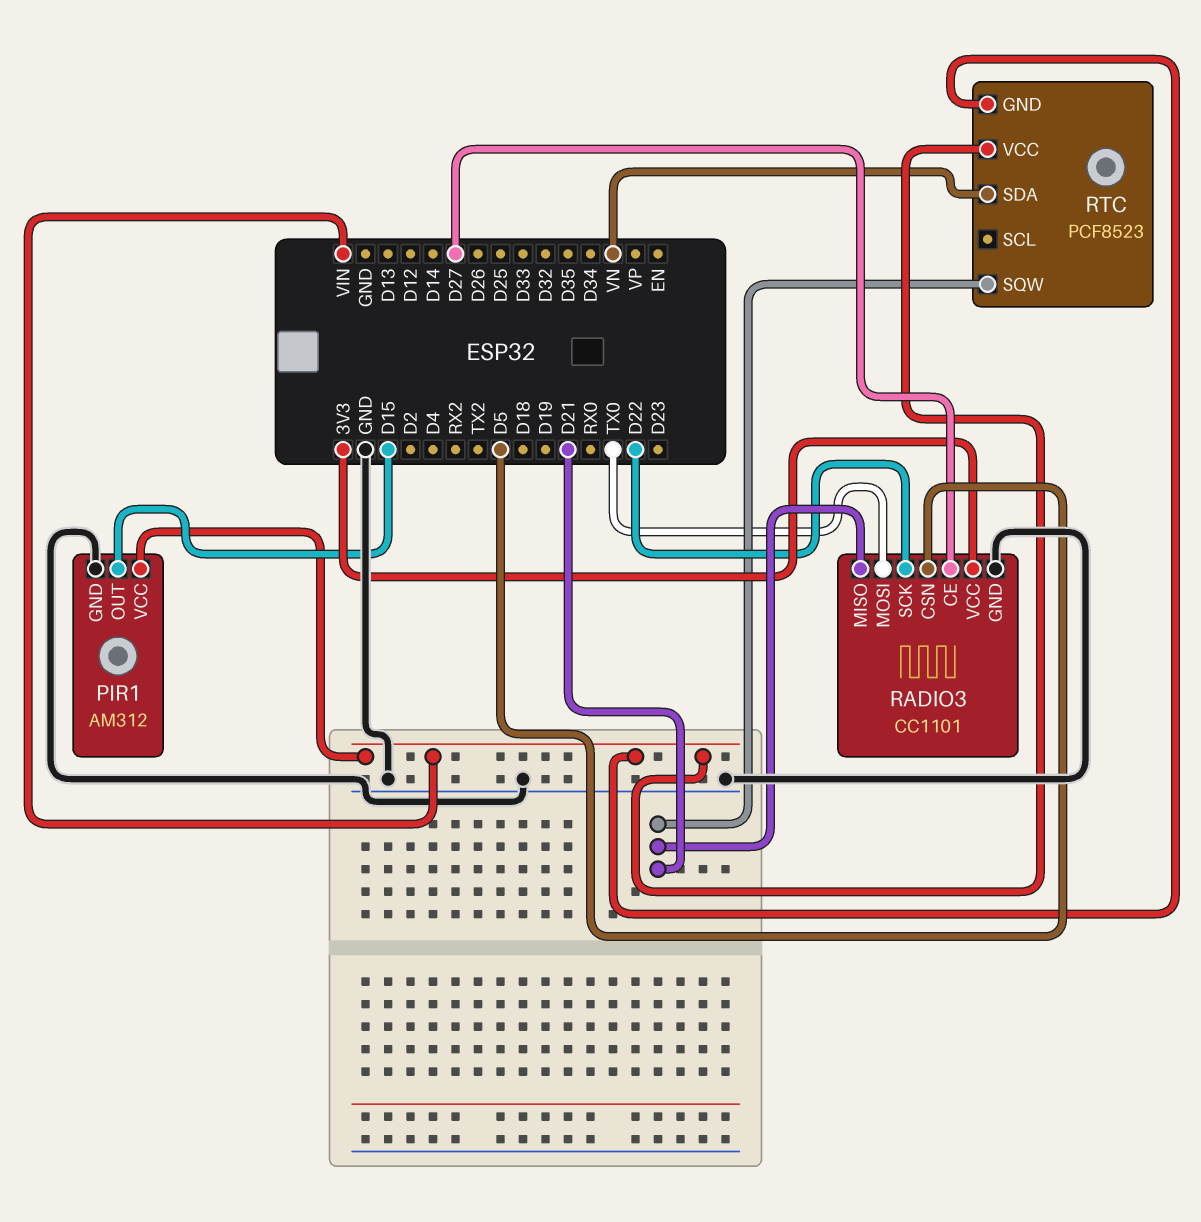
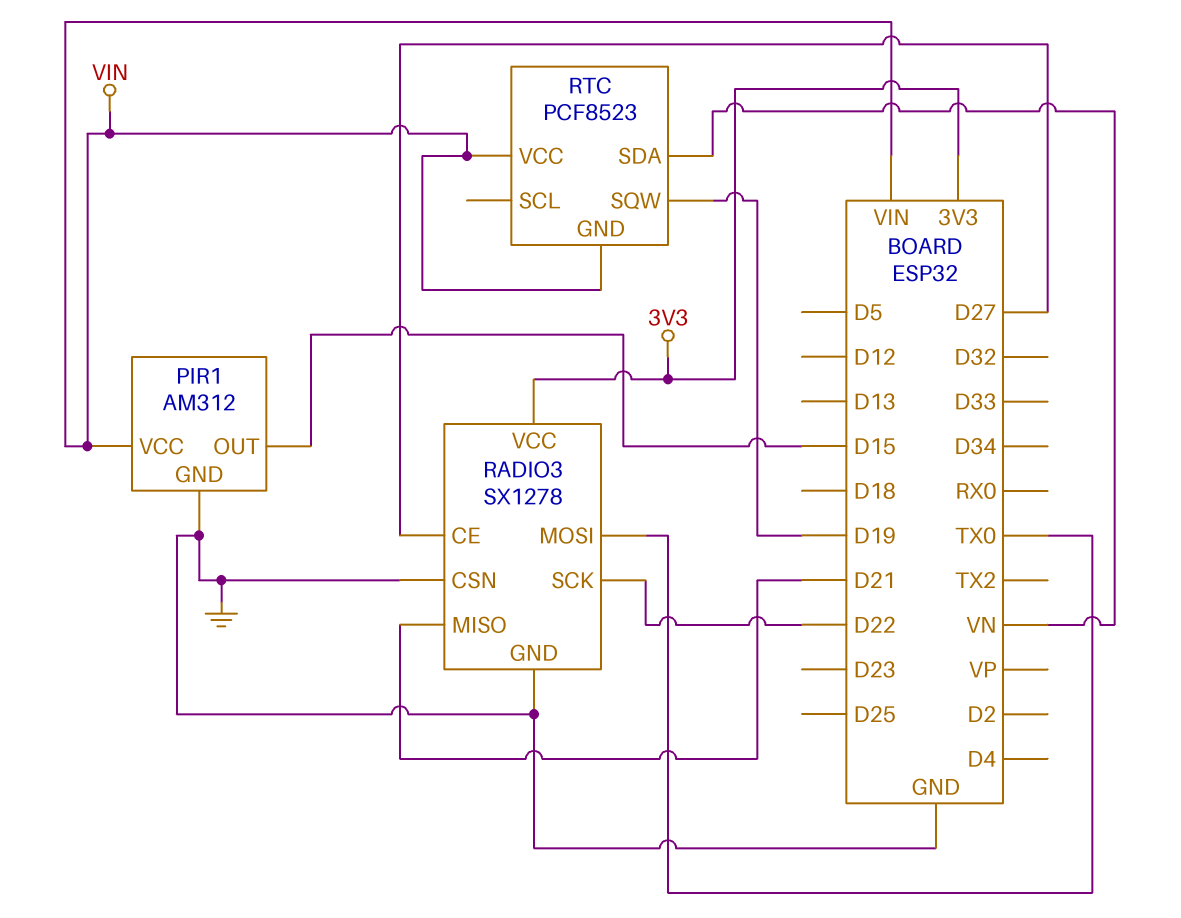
RADIO3: CC1101 -> SX1278
RADIO3 pin CSN: D5 -> GND
RTC pin SQW: D21 -> D19

